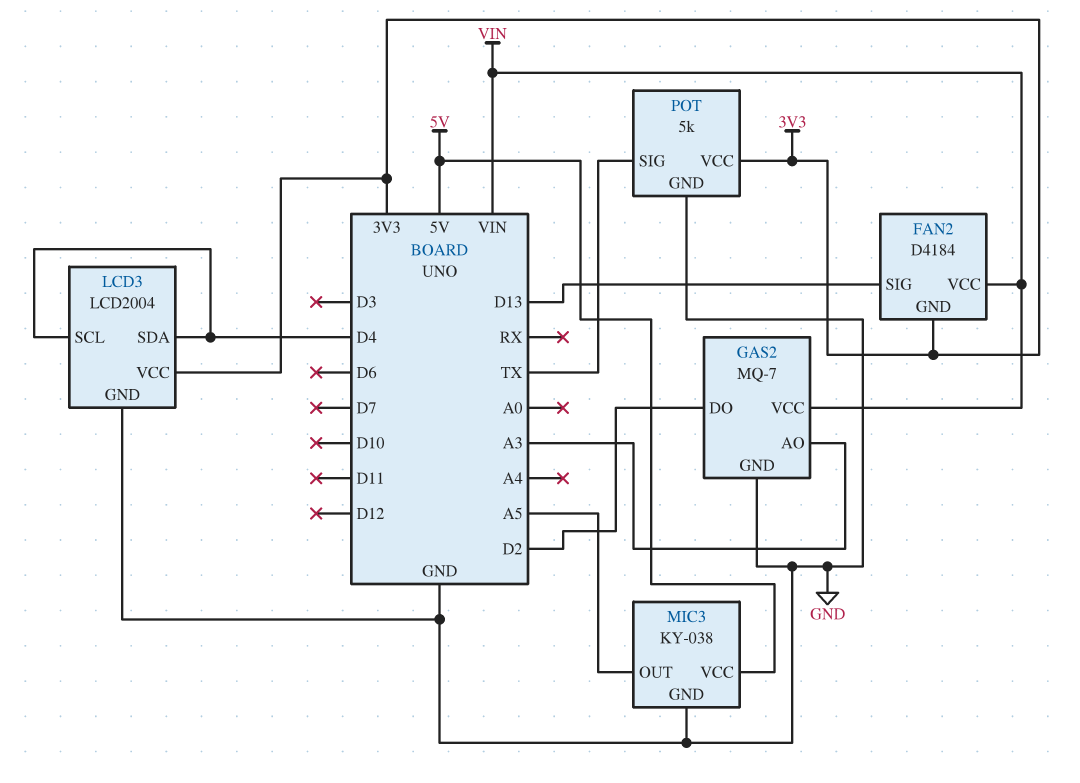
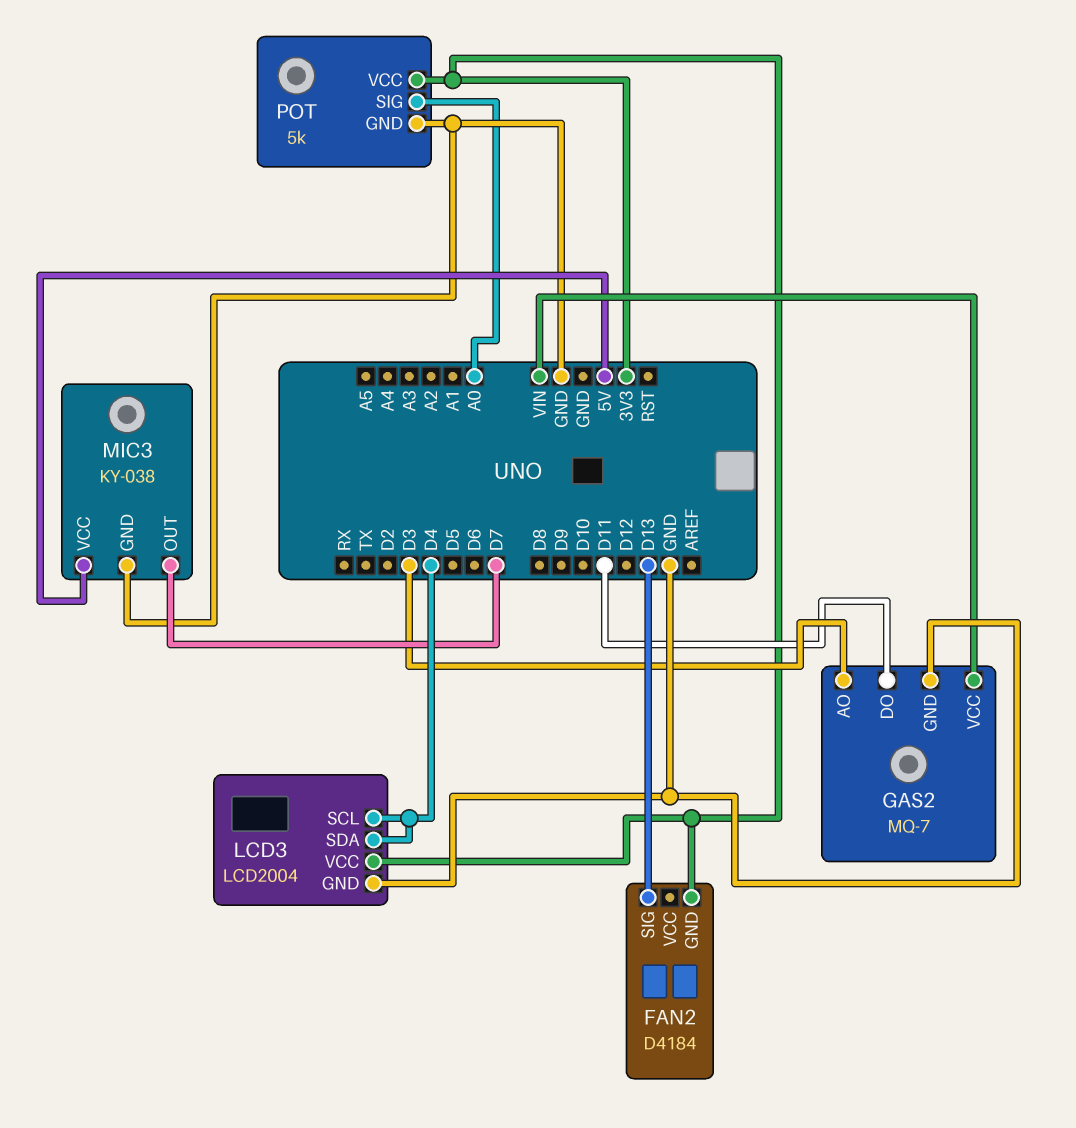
FAN2 pin VCC: VIN -> none
GAS2 pin AO: A3 -> D3
GAS2 pin DO: D2 -> D11
MIC3 pin OUT: A5 -> D7
POT pin SIG: TX -> A0

